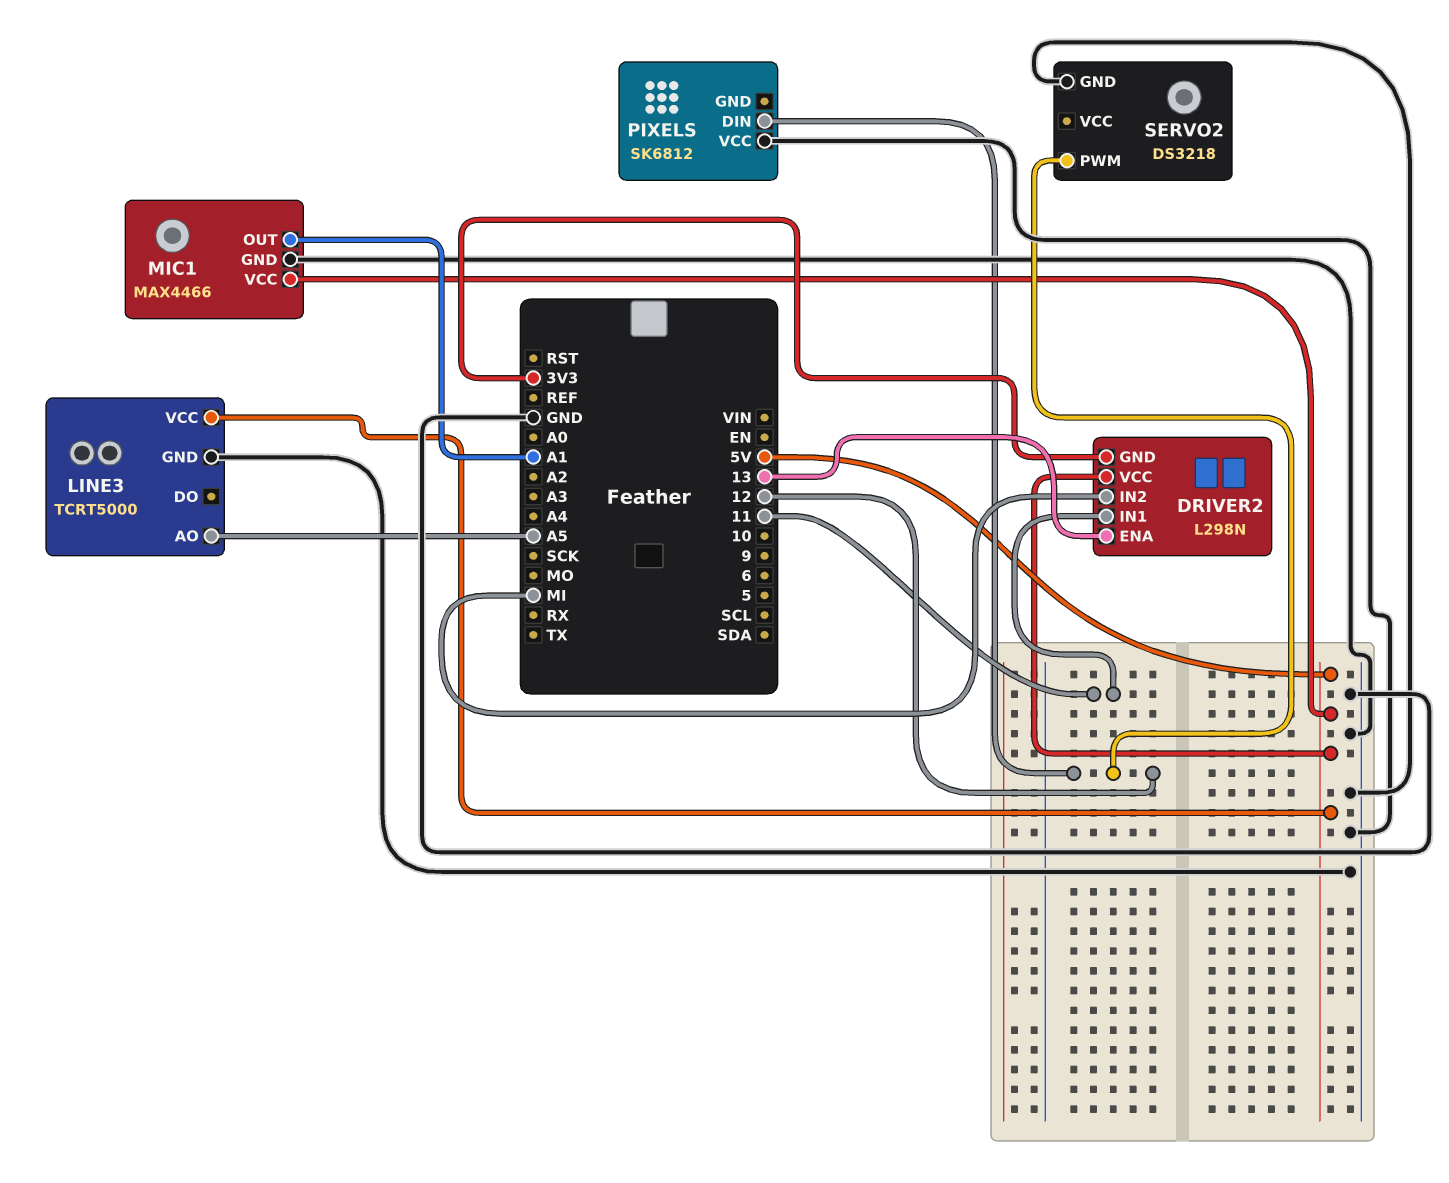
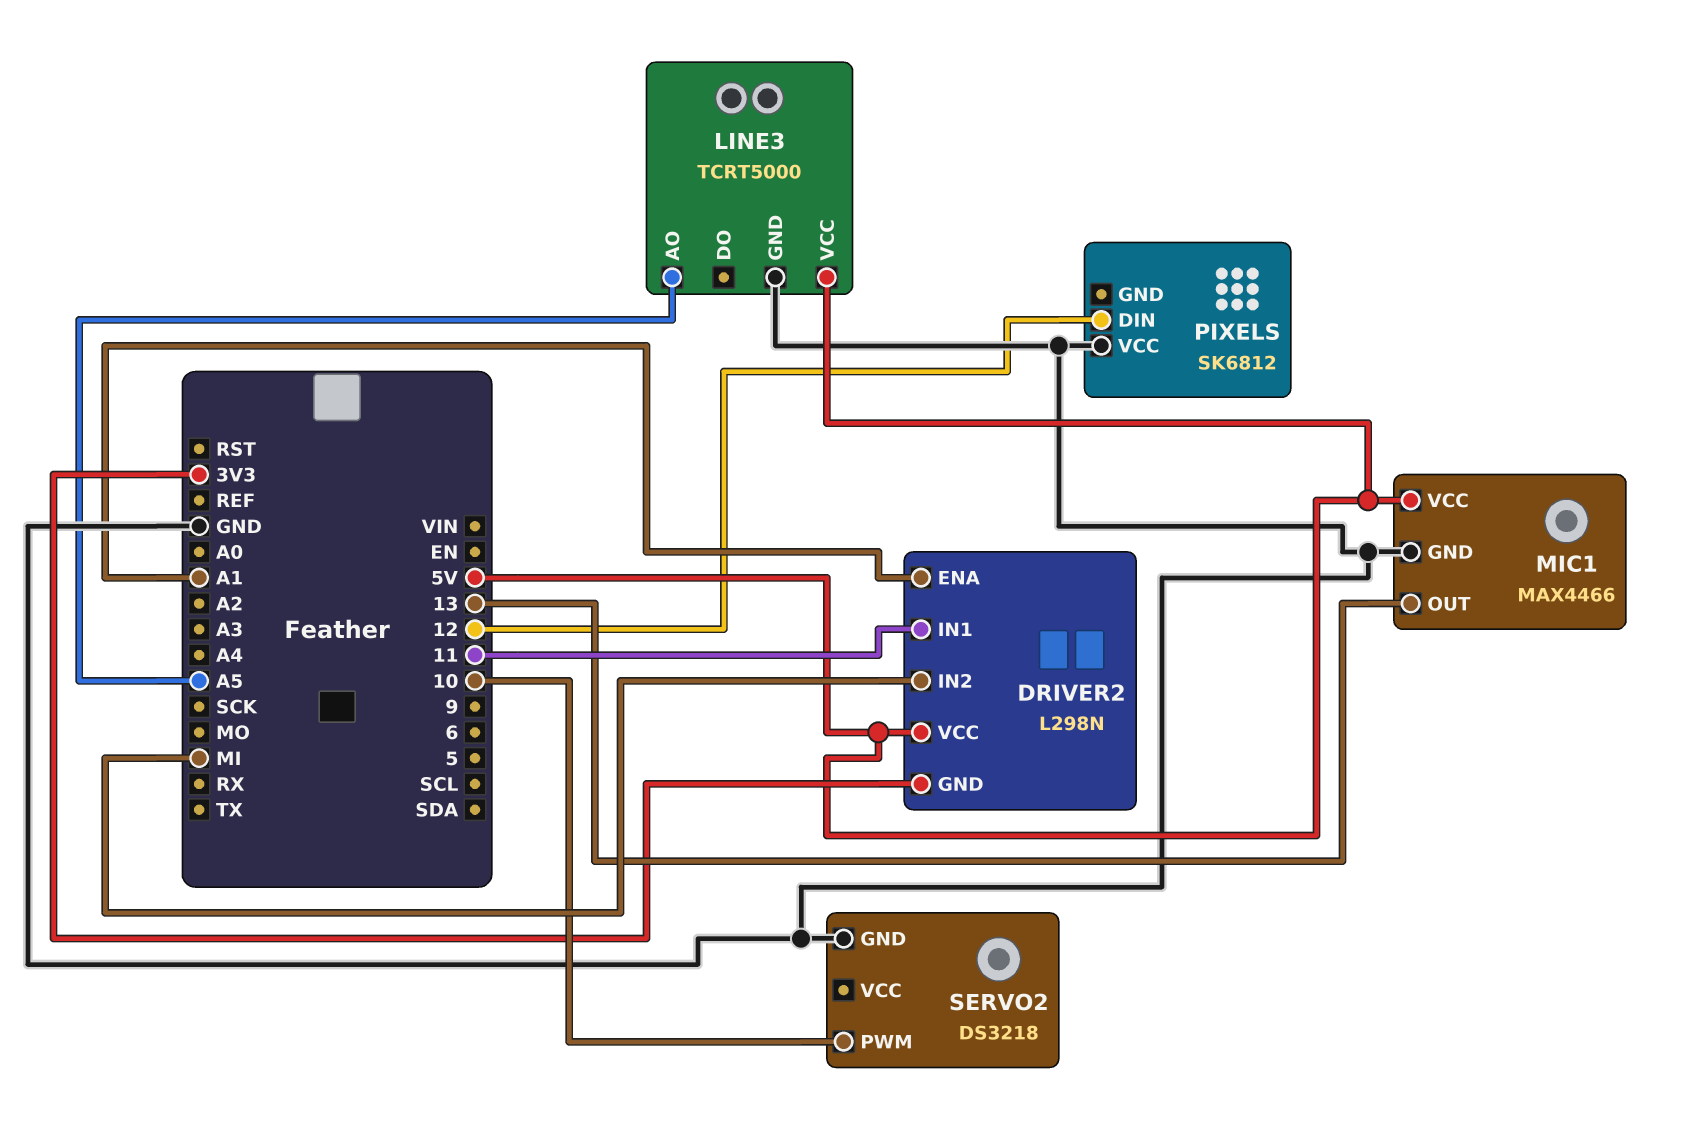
DRIVER2 pin ENA: 13 -> A1
MIC1 pin OUT: A1 -> 13
SERVO2 pin PWM: 12 -> 10

